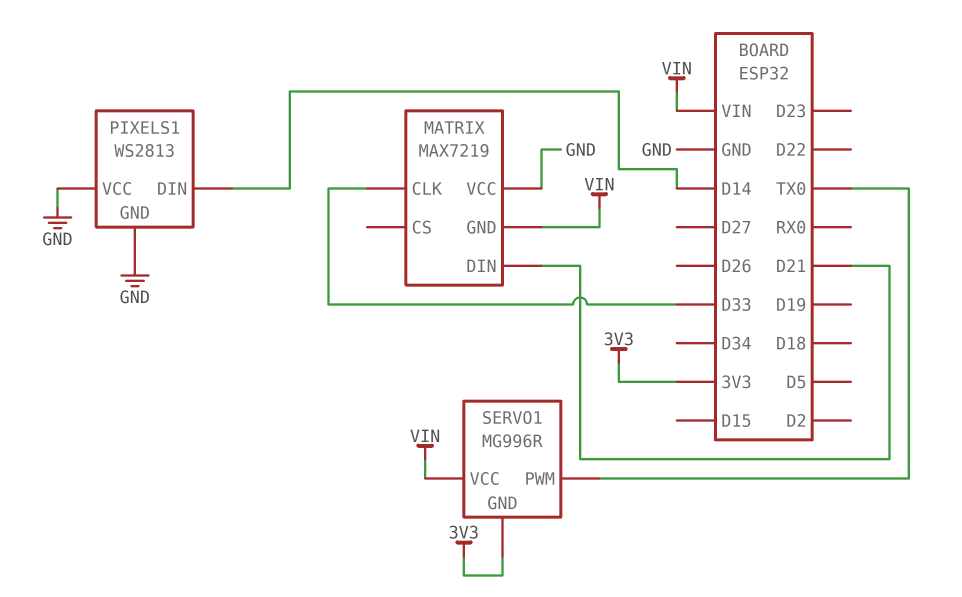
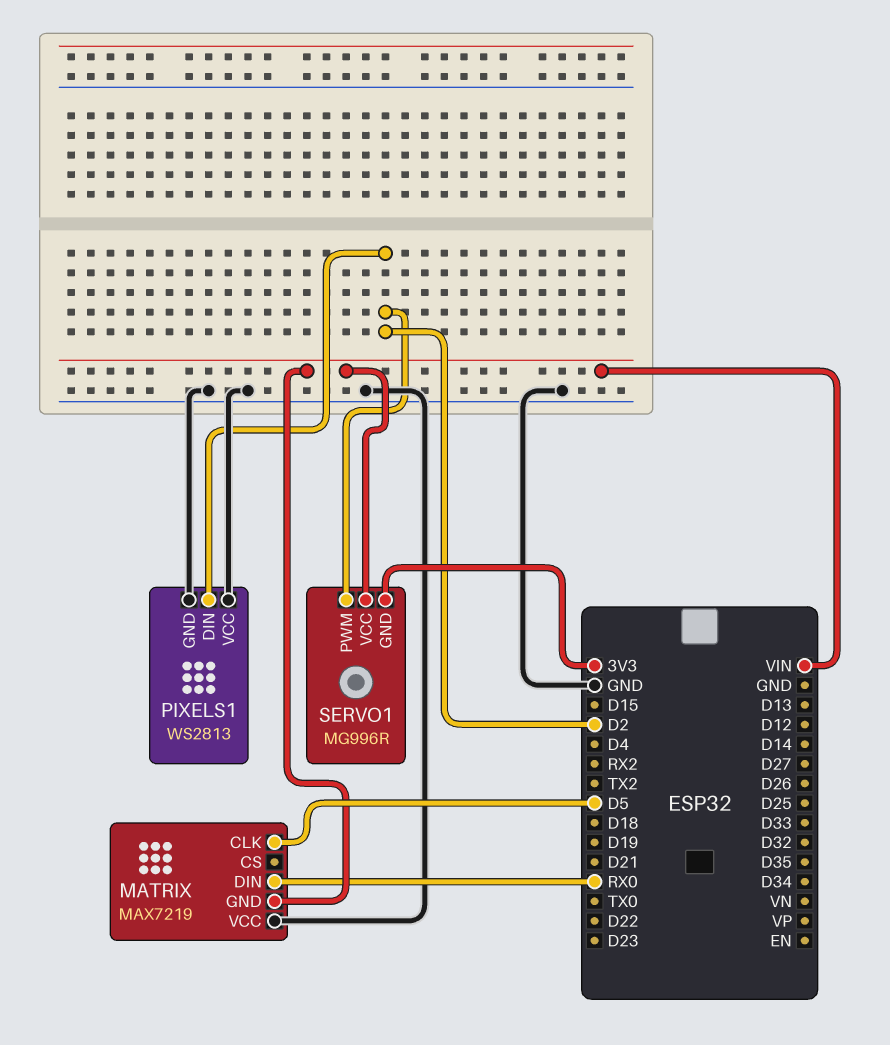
MATRIX pin CLK: D33 -> D5
MATRIX pin DIN: D21 -> RX0
PIXELS1 pin DIN: D14 -> D2
SERVO1 pin PWM: TX0 -> D2

